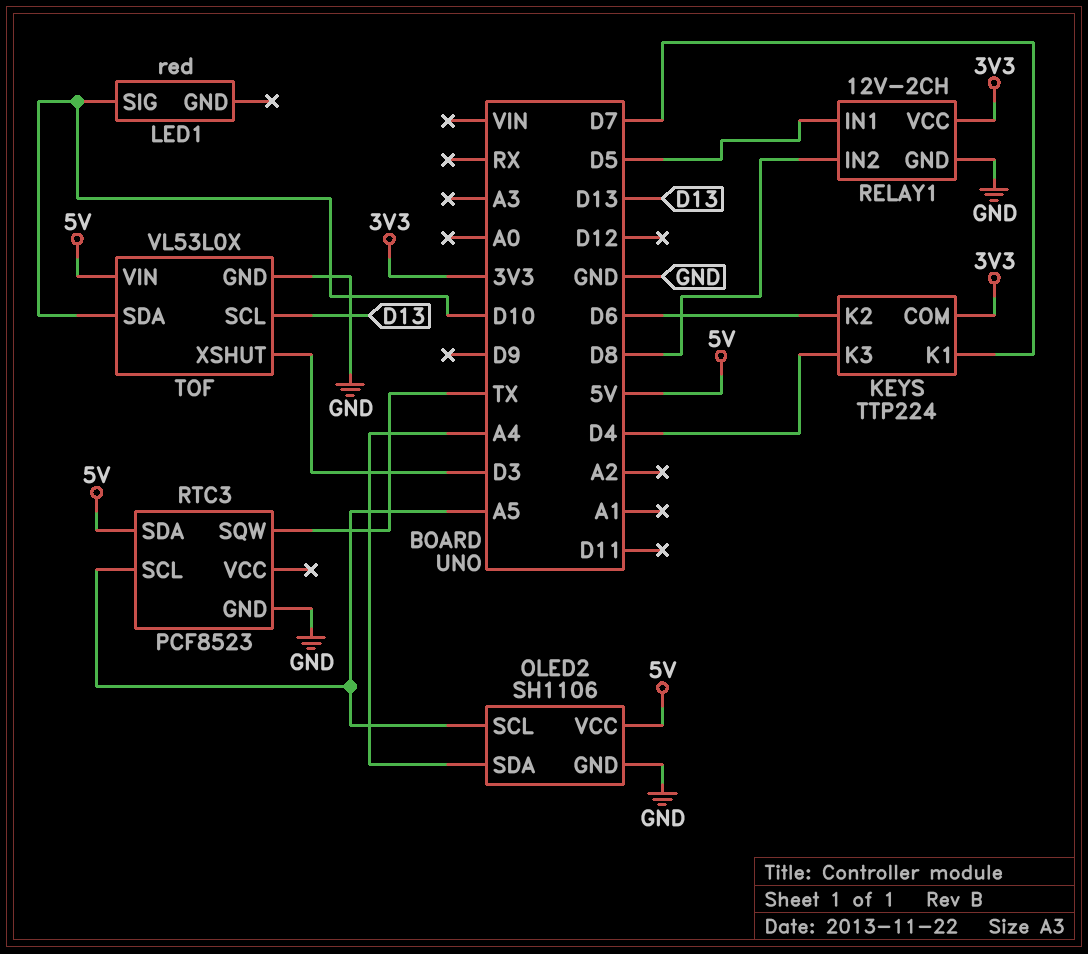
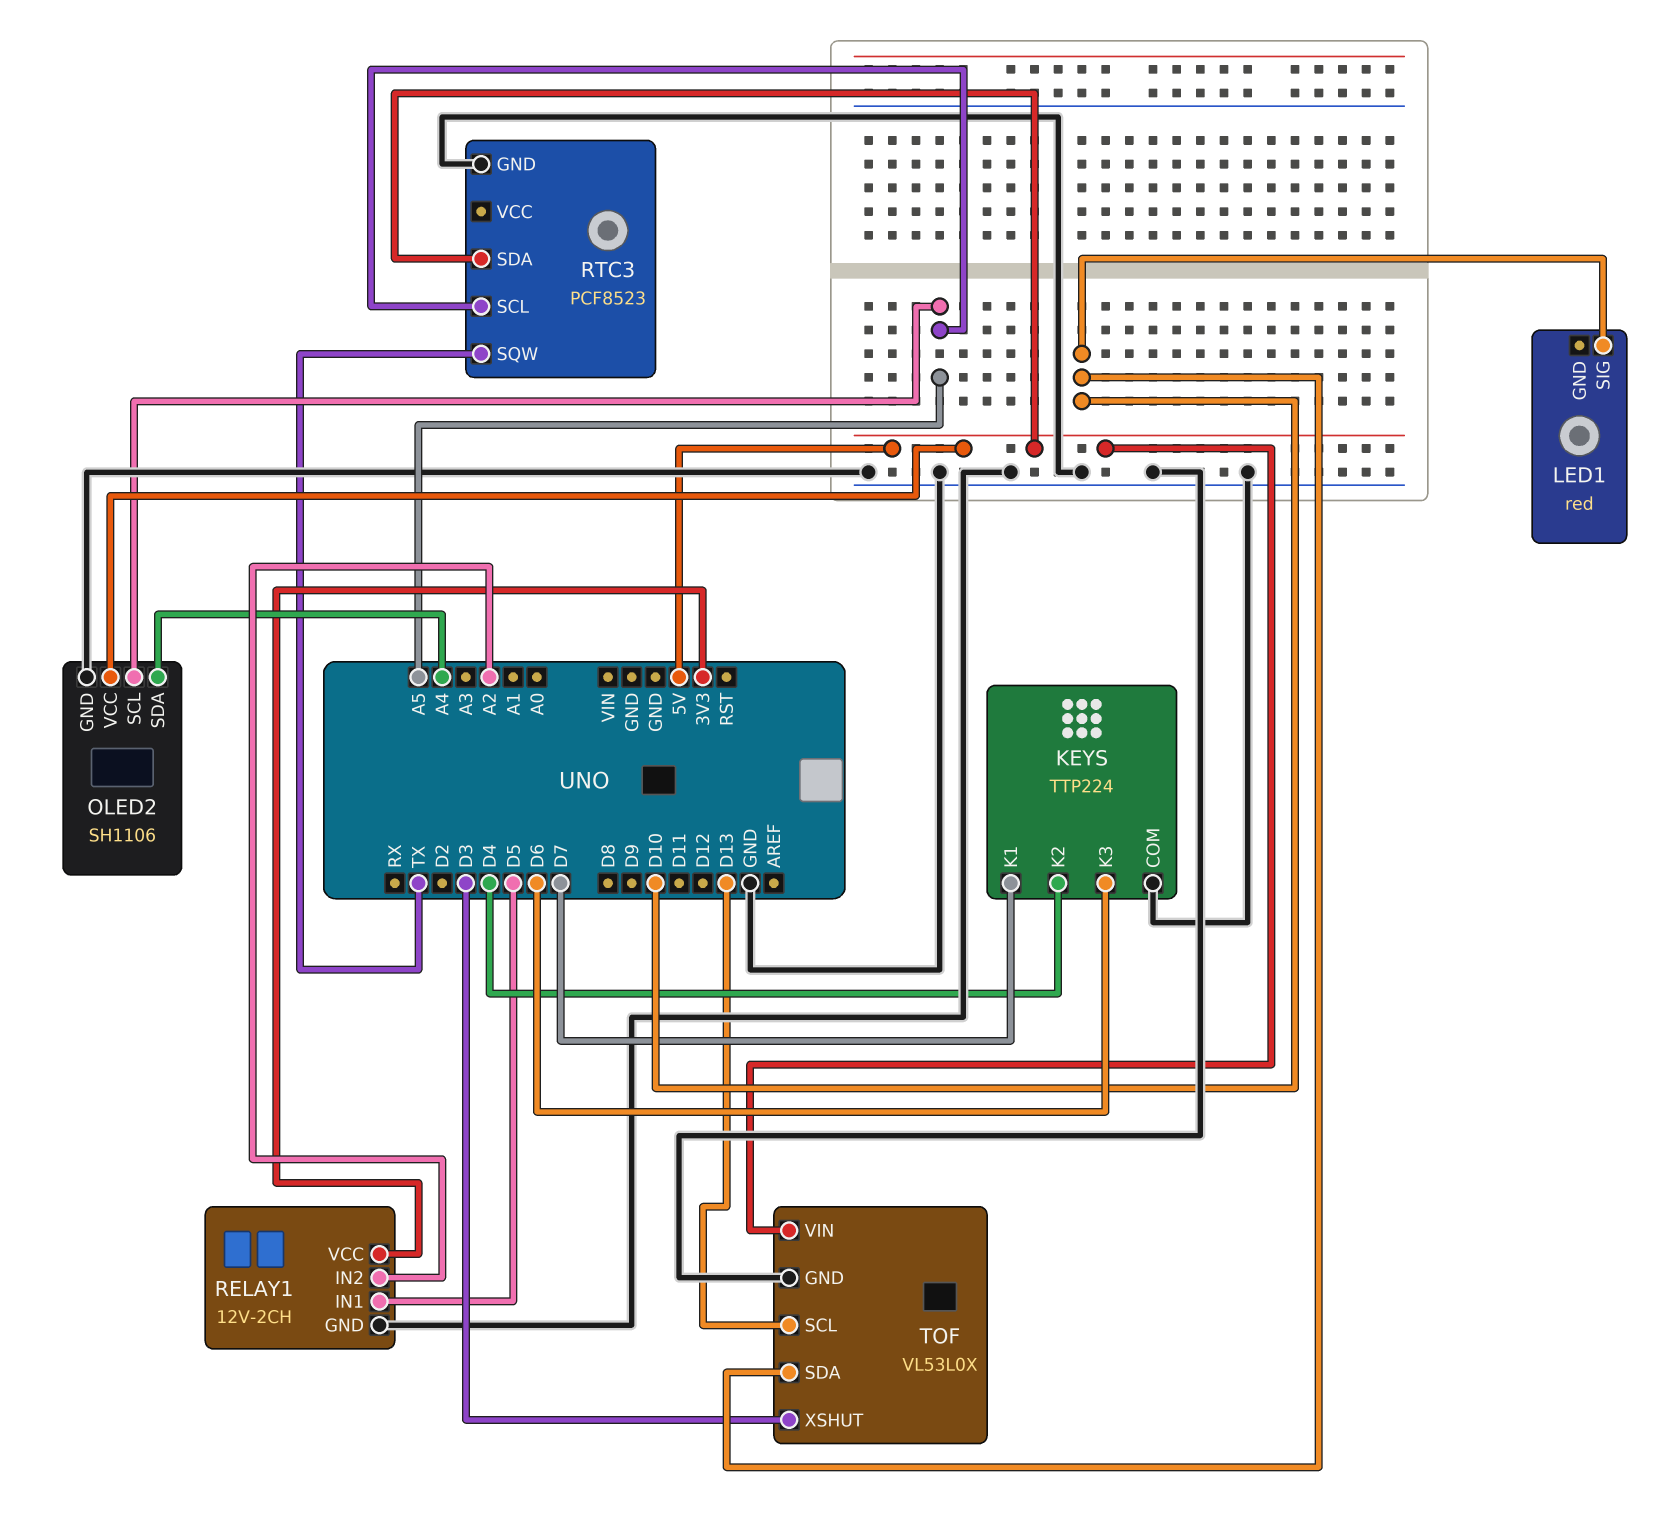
KEYS pin COM: 3V3 -> GND
KEYS pin K2: D6 -> D4
KEYS pin K3: D4 -> D6
RELAY1 pin IN2: D8 -> A2

